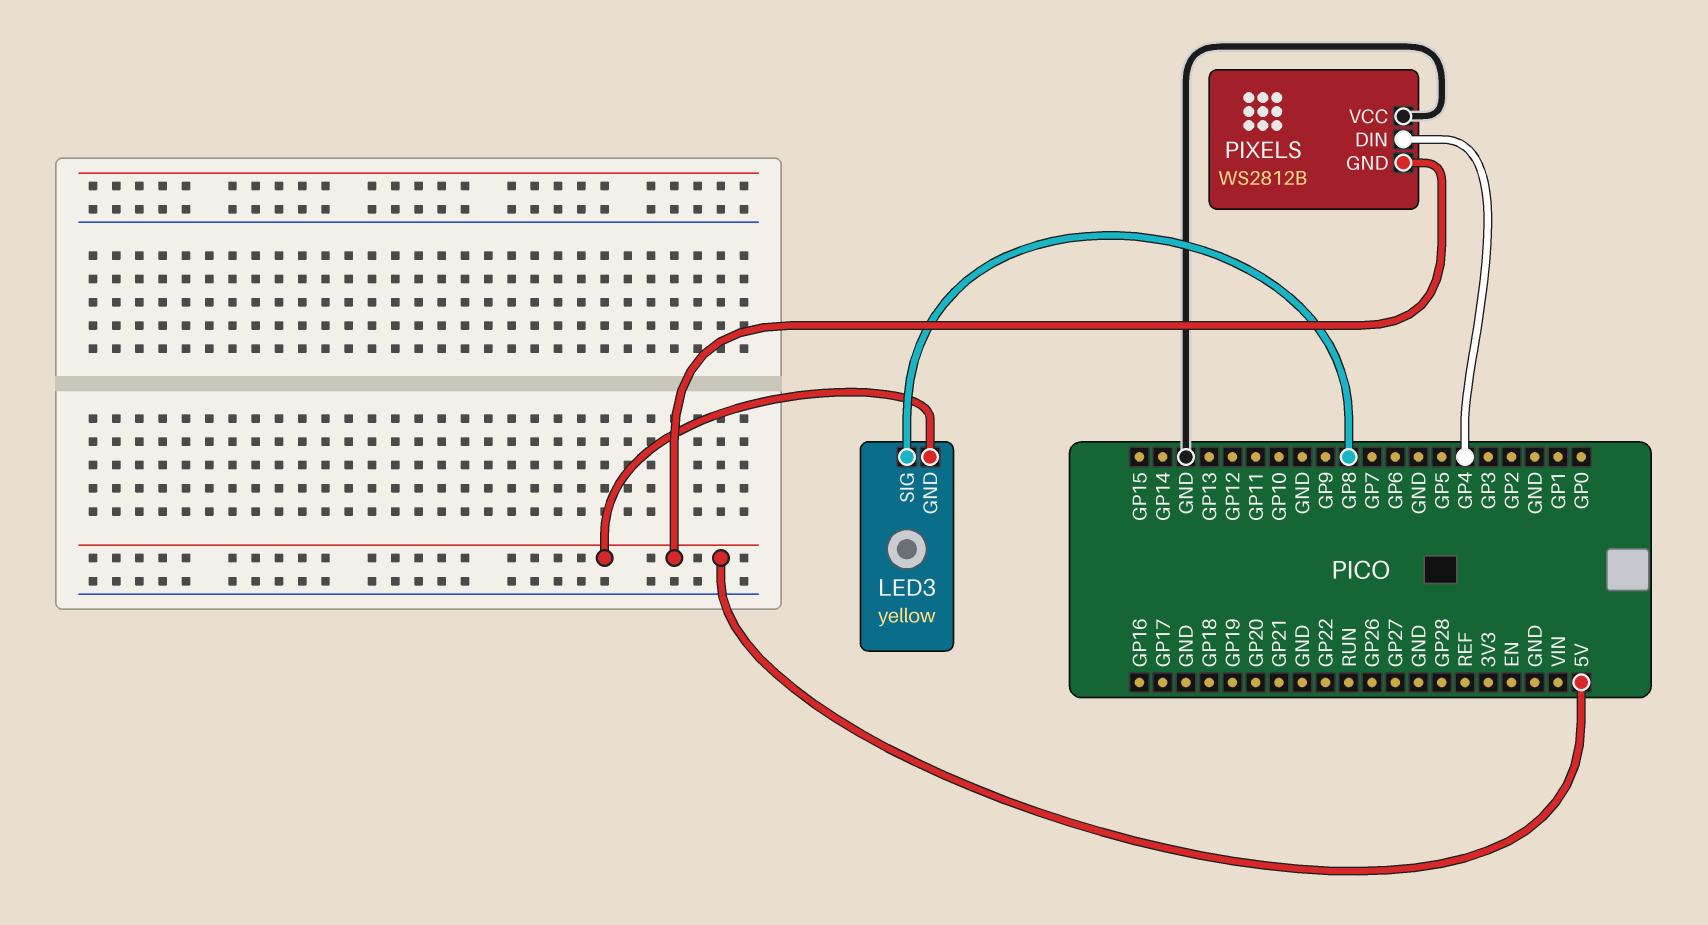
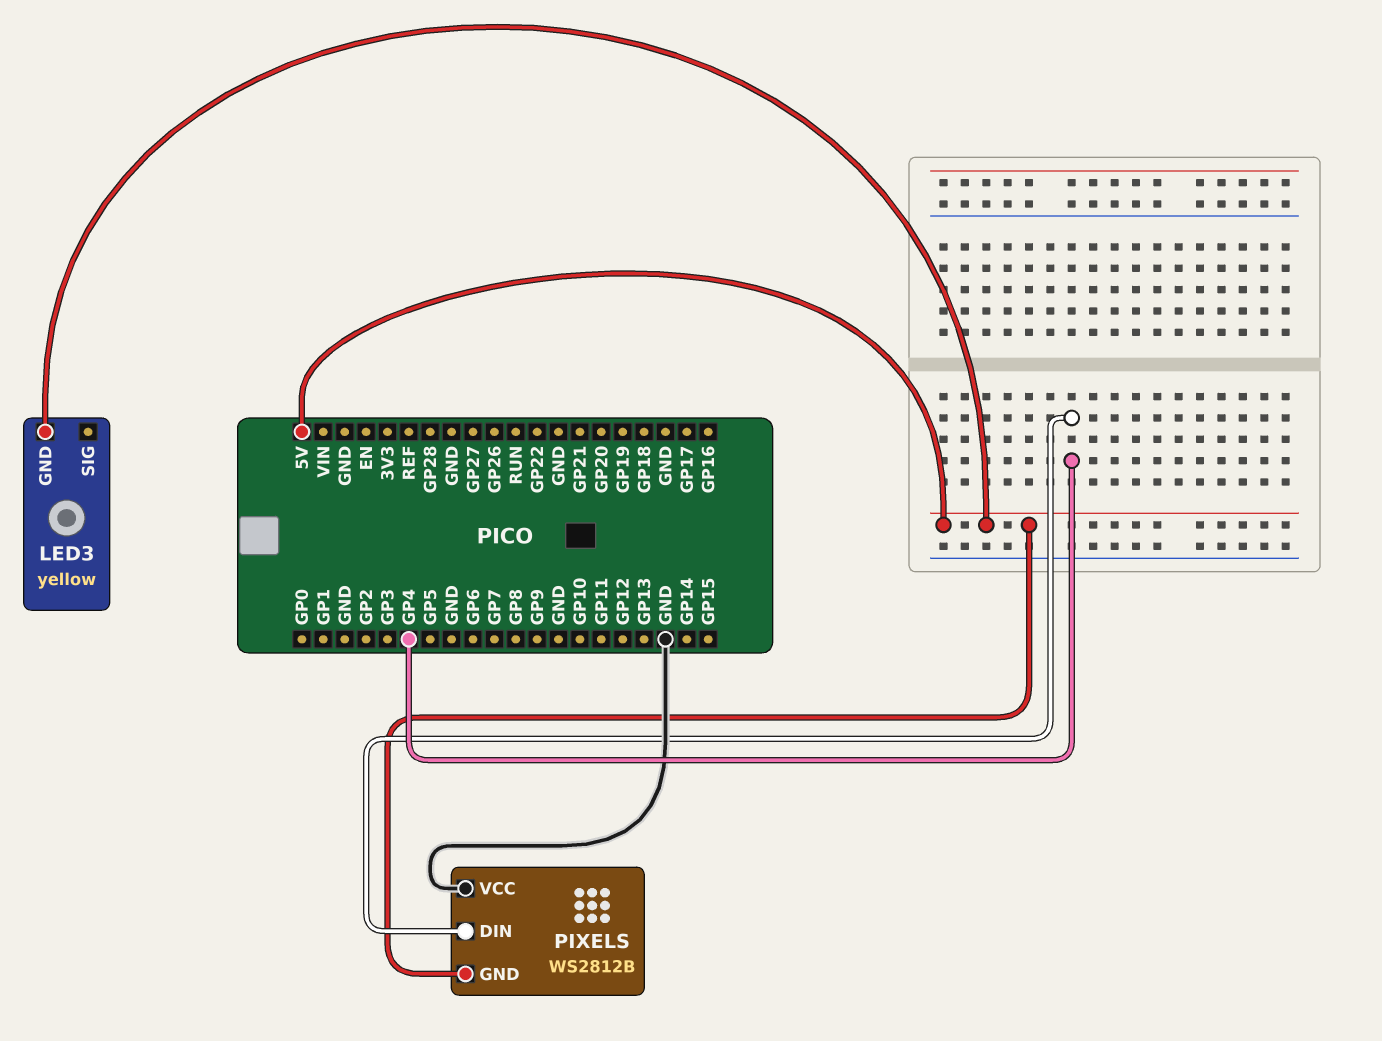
LED3 pin SIG: GP8 -> none

